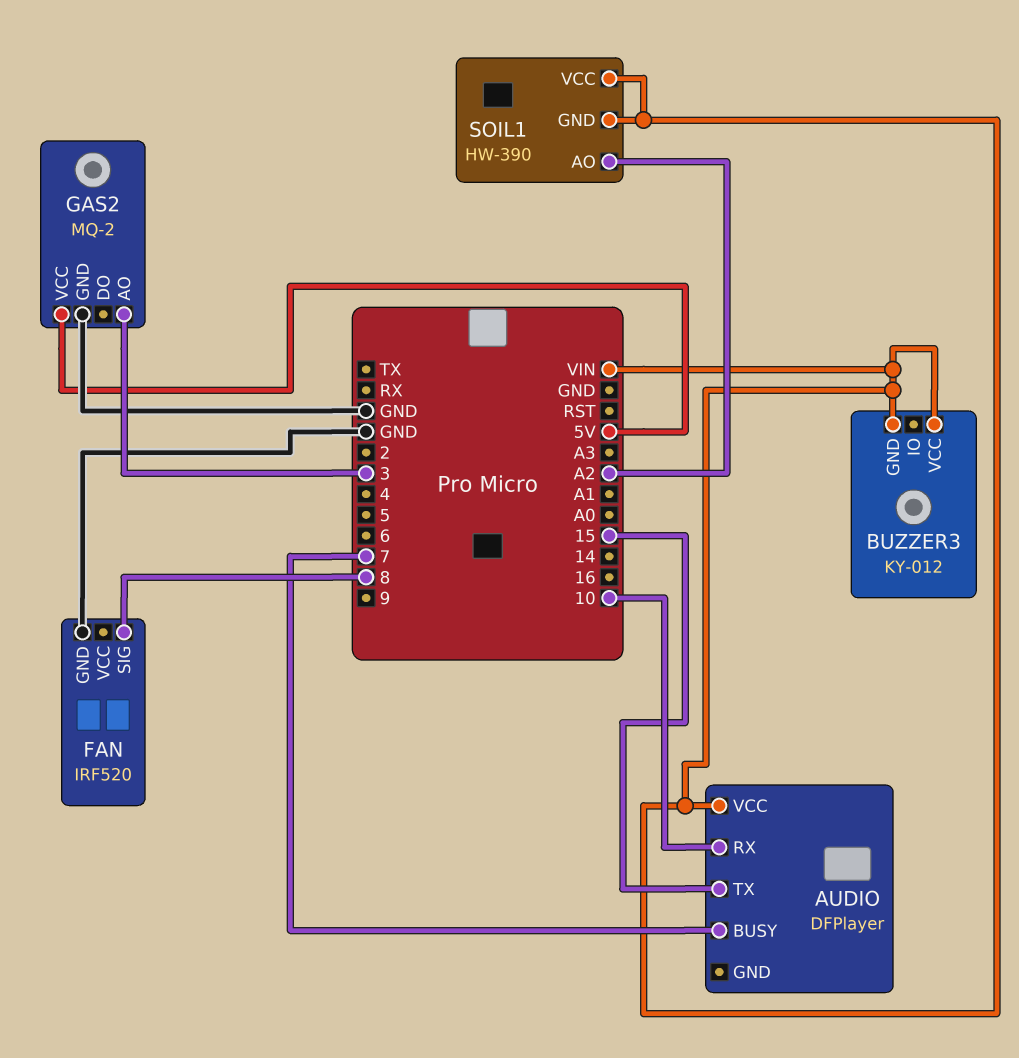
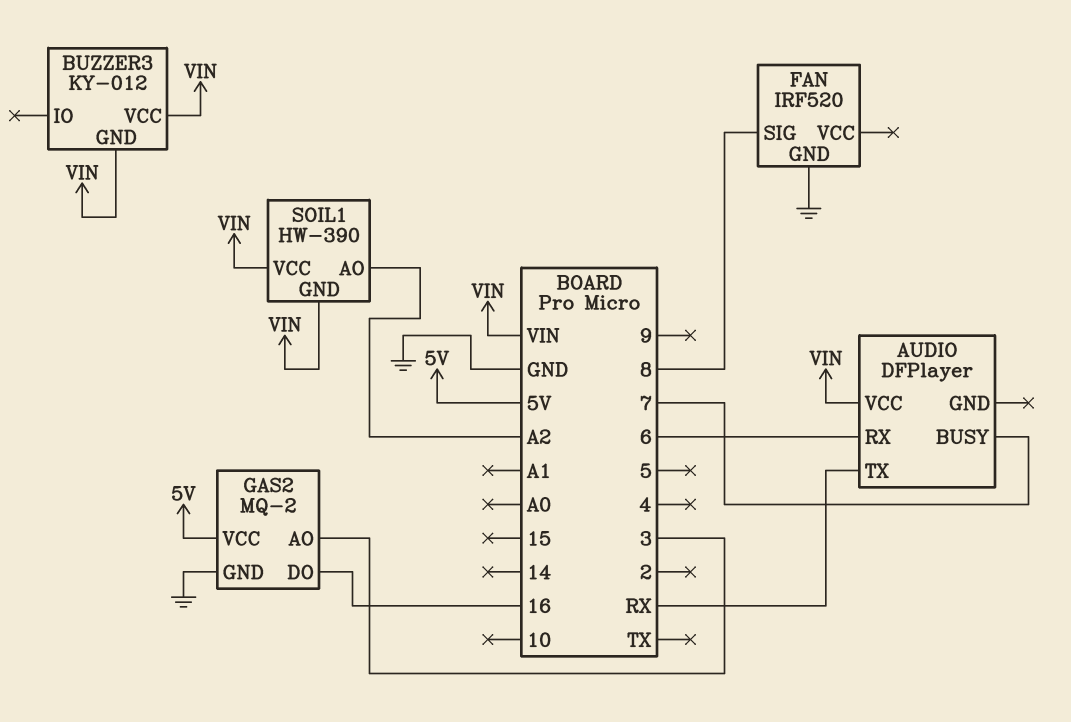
AUDIO pin RX: 10 -> 6
AUDIO pin TX: 15 -> RX
GAS2 pin DO: none -> 16

